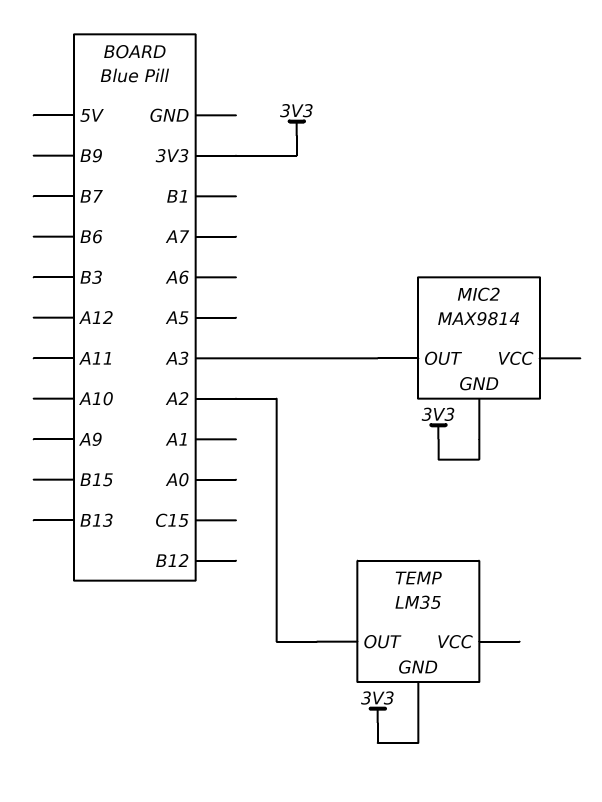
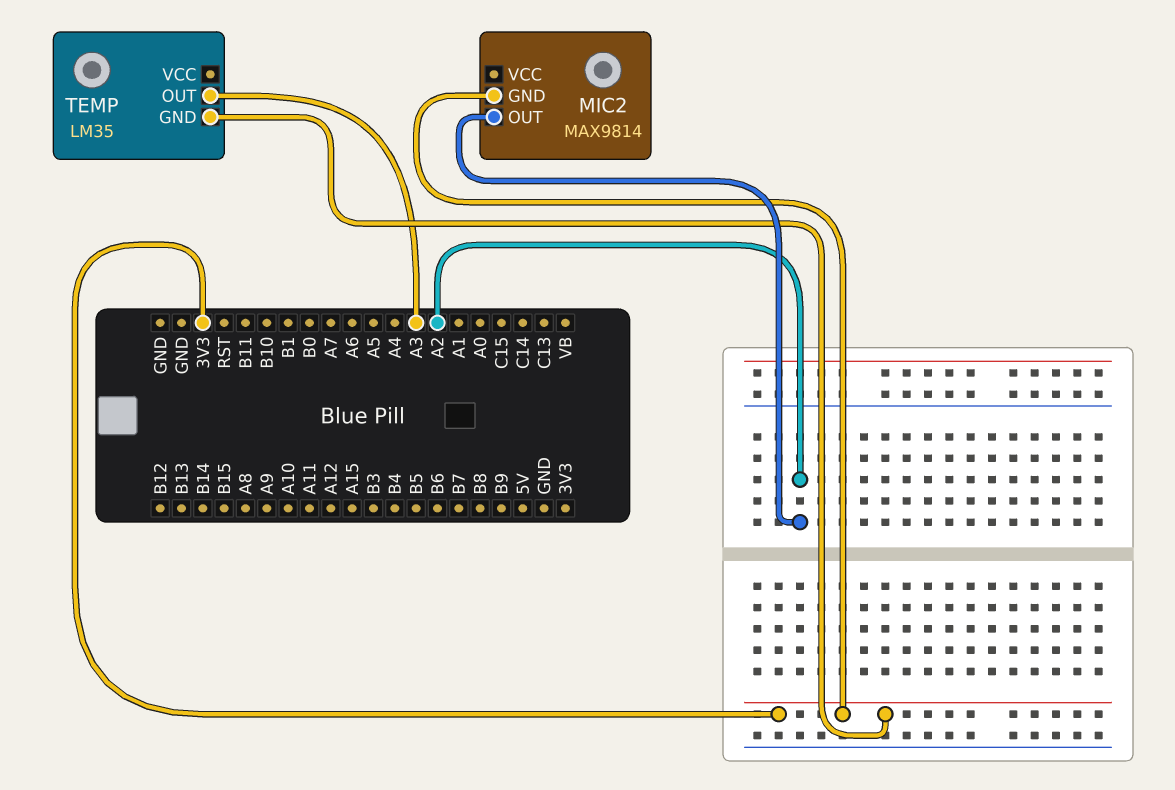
MIC2 pin OUT: A3 -> A2
TEMP pin OUT: A2 -> A3

